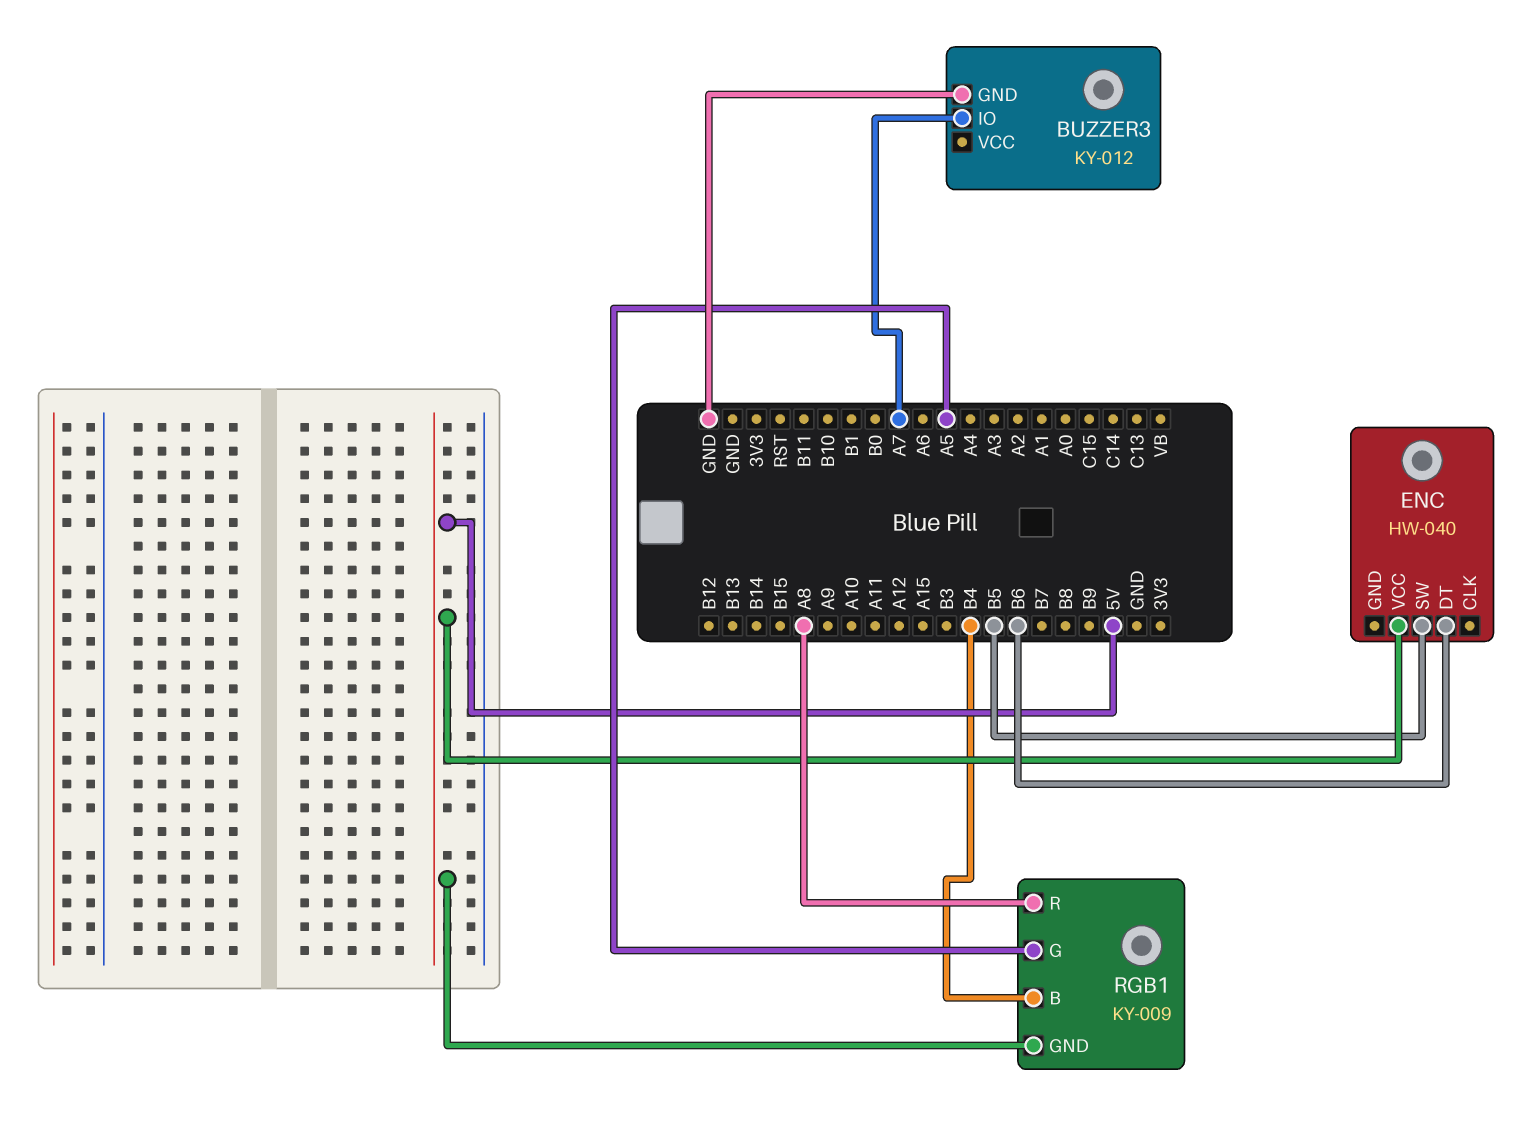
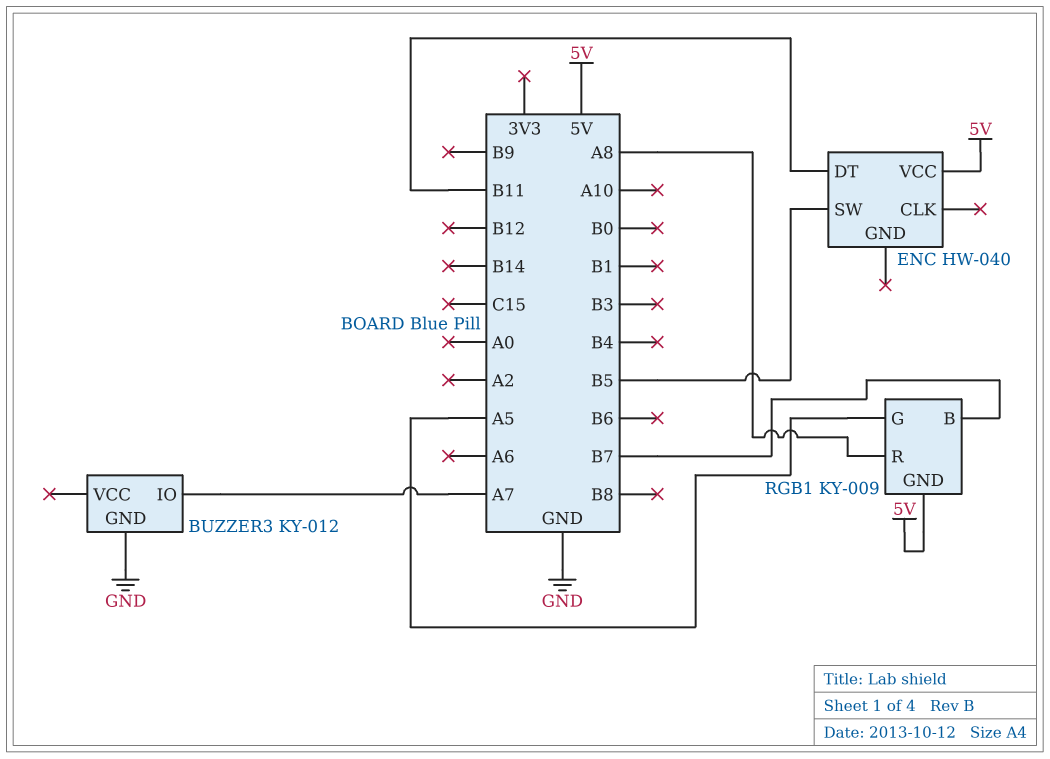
ENC pin DT: B6 -> B11
RGB1 pin B: B4 -> B7

